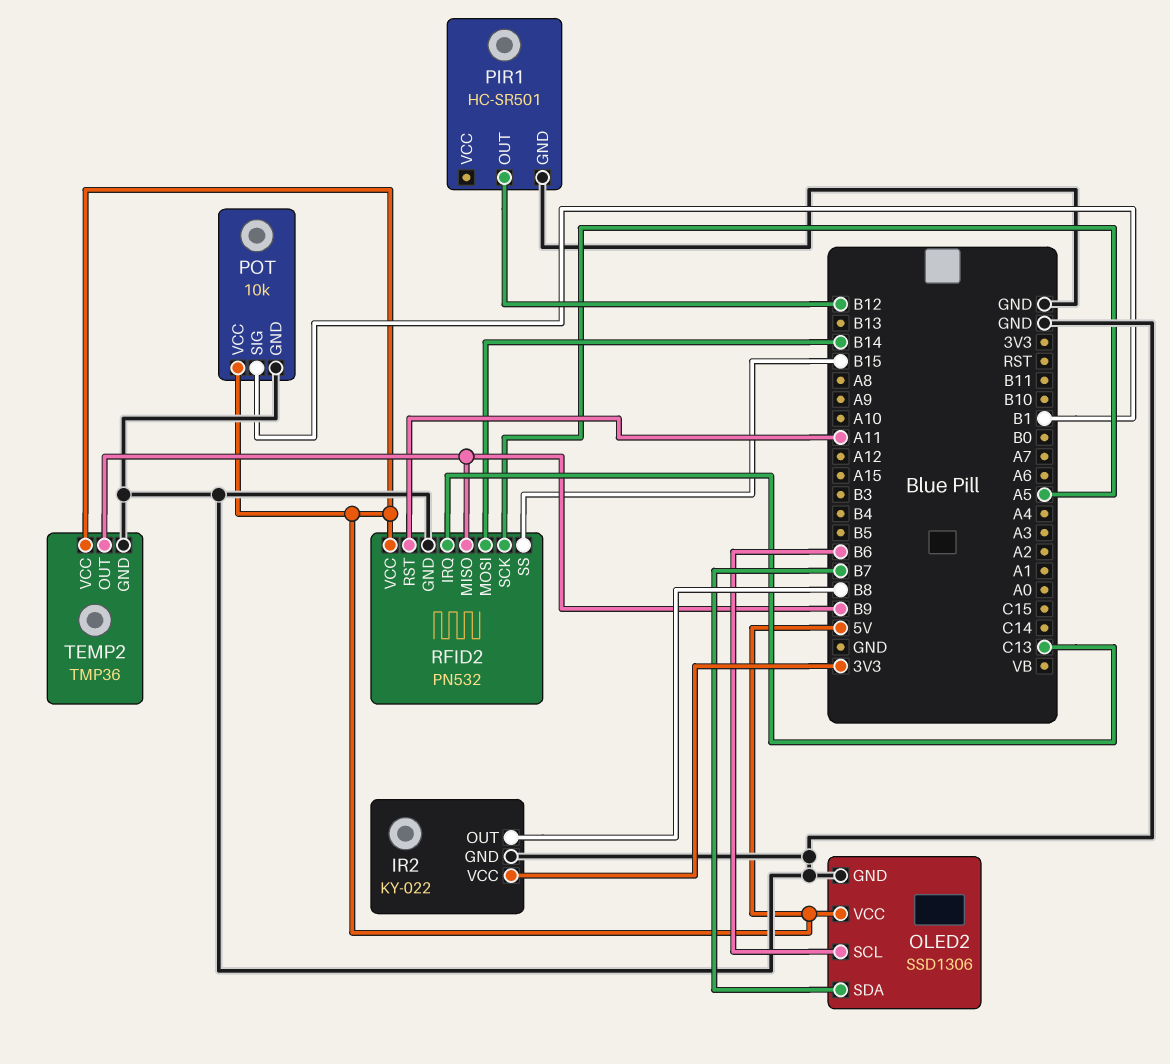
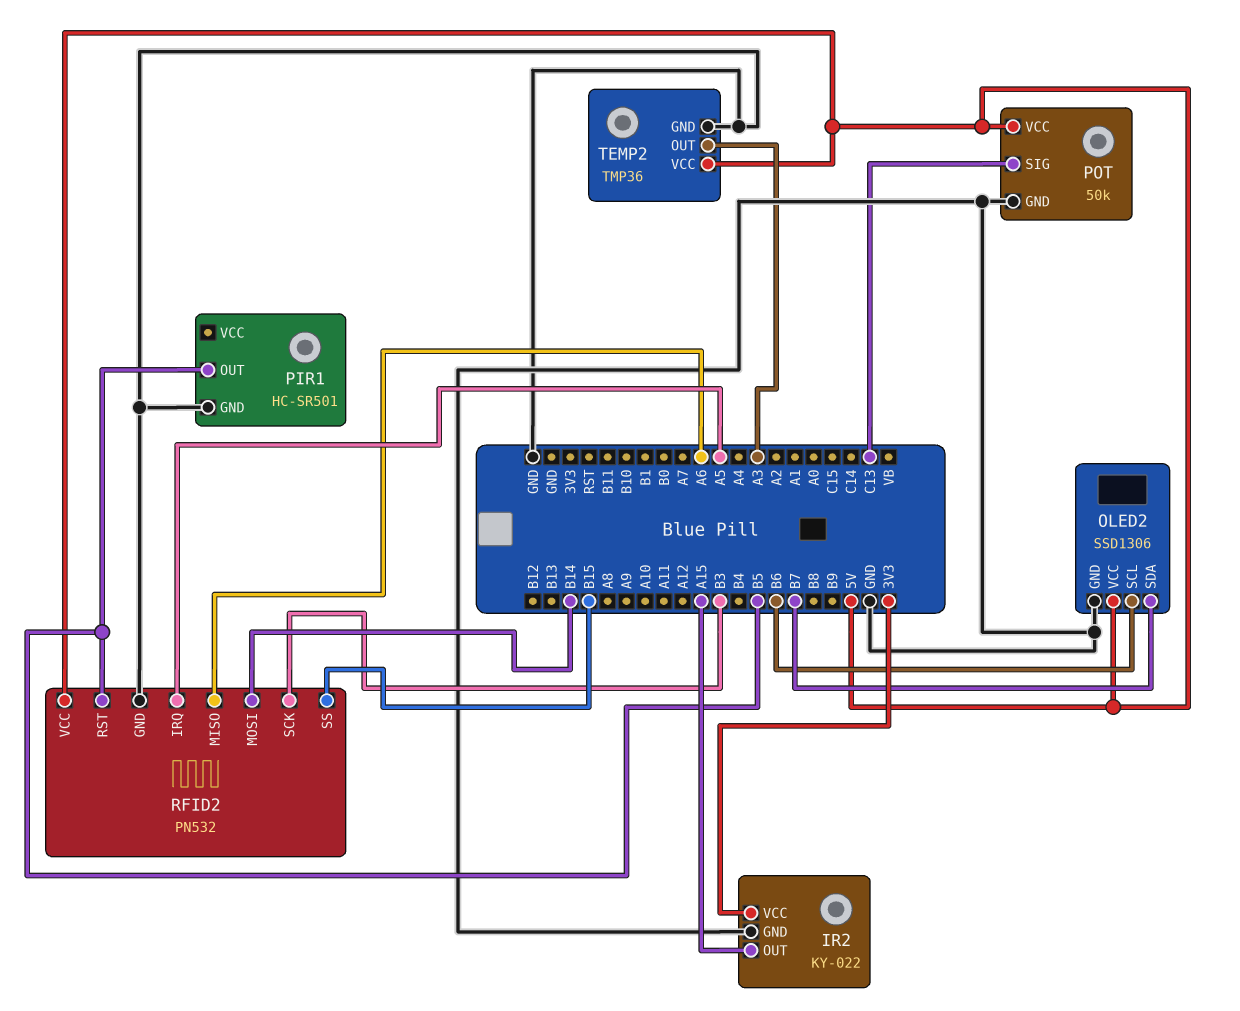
IR2 pin OUT: B8 -> A15
PIR1 pin OUT: B12 -> B5
POT: 10k -> 50k
POT pin SIG: B1 -> C13
RFID2 pin IRQ: C13 -> A5
RFID2 pin MISO: B9 -> A6
RFID2 pin RST: A11 -> B5
RFID2 pin SCK: A5 -> B3
TEMP2 pin OUT: B9 -> A3

